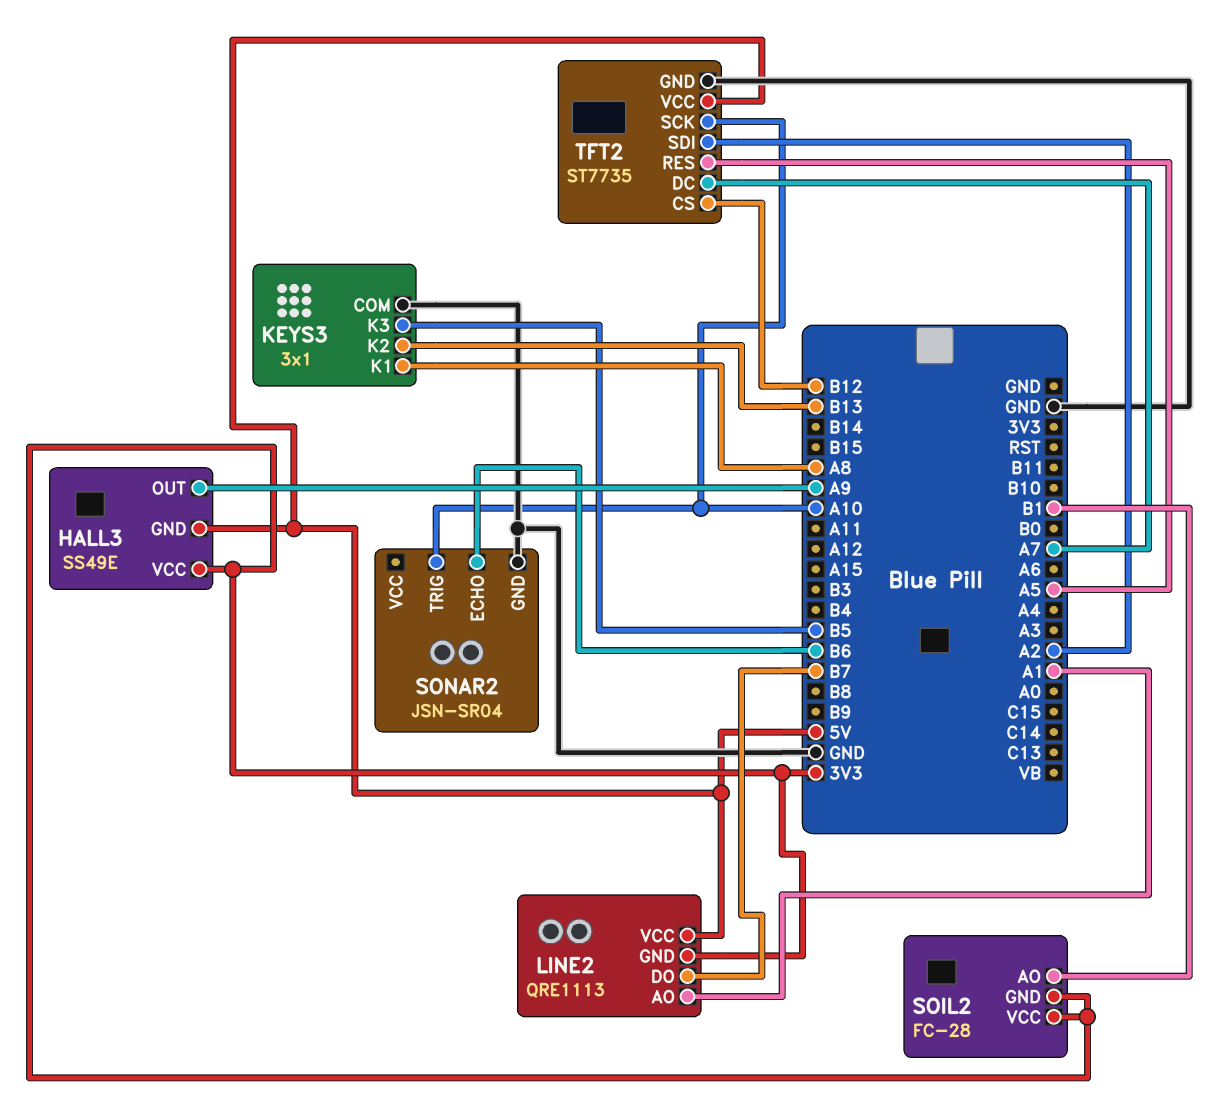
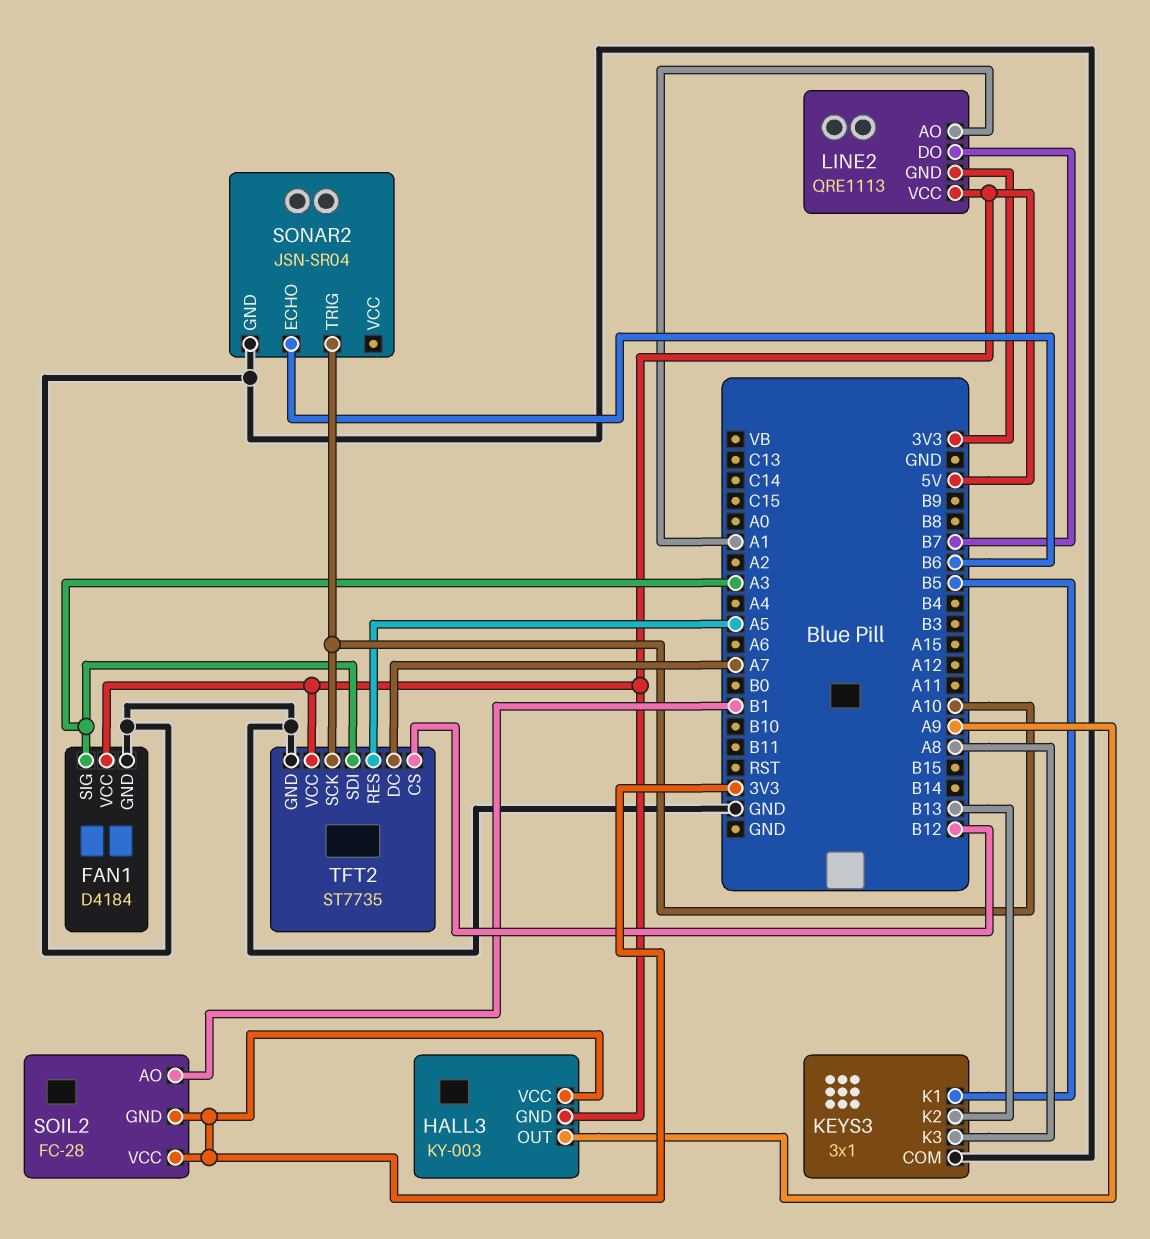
FAN1: none -> D4184
FAN1 pin GND: none -> GND
FAN1 pin SIG: none -> A3
FAN1 pin VCC: none -> 5V
HALL3: SS49E -> KY-003
KEYS3 pin K1: A8 -> B5
KEYS3 pin K3: B5 -> A8
TFT2 pin SDI: A2 -> A3

